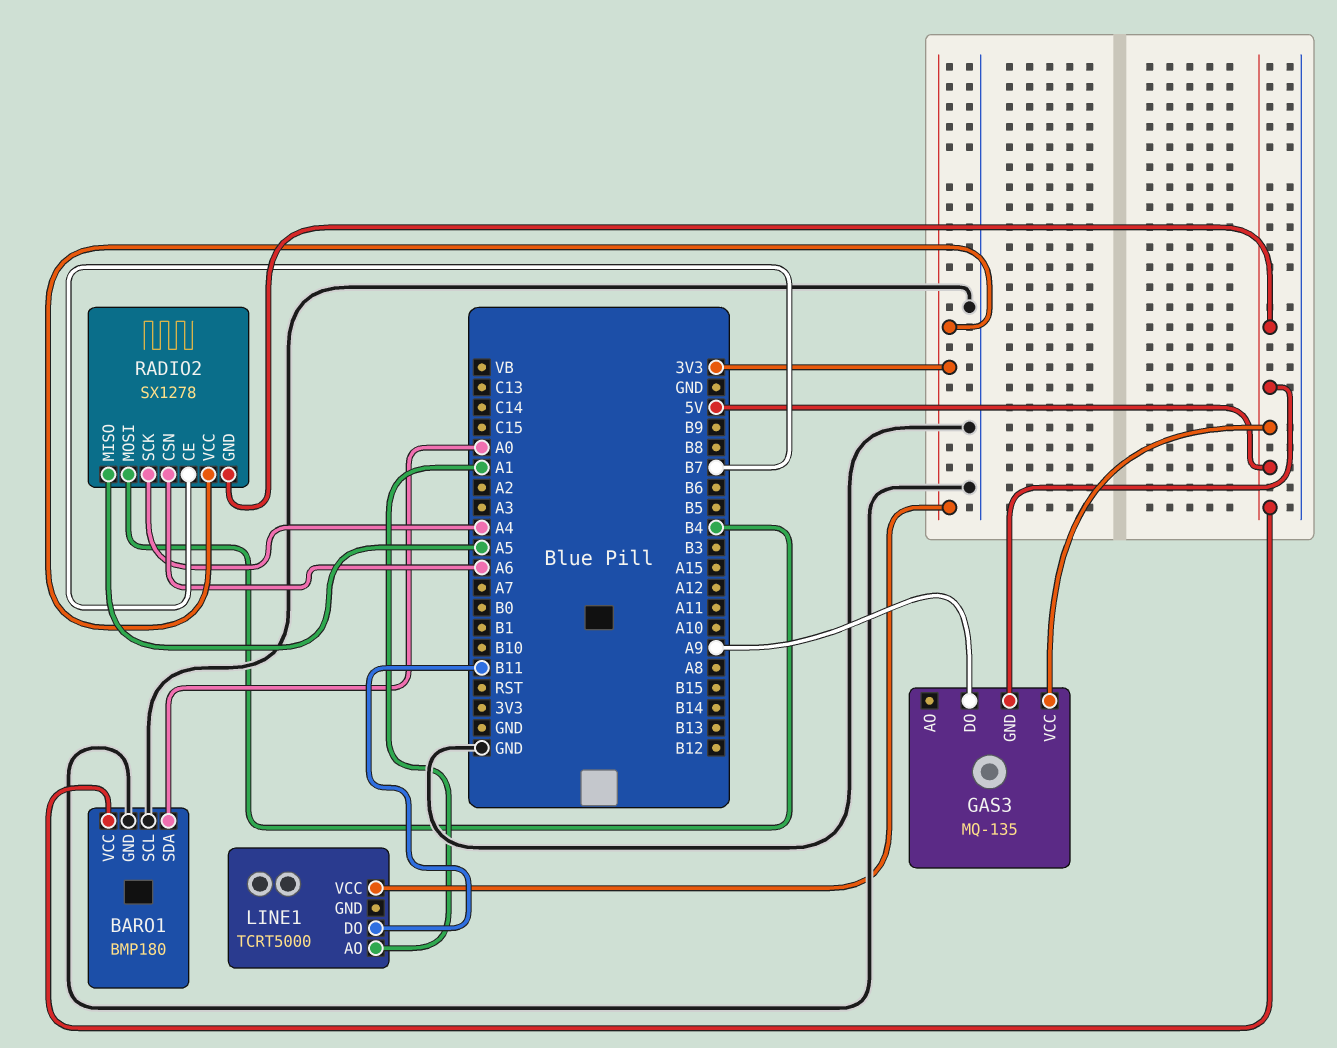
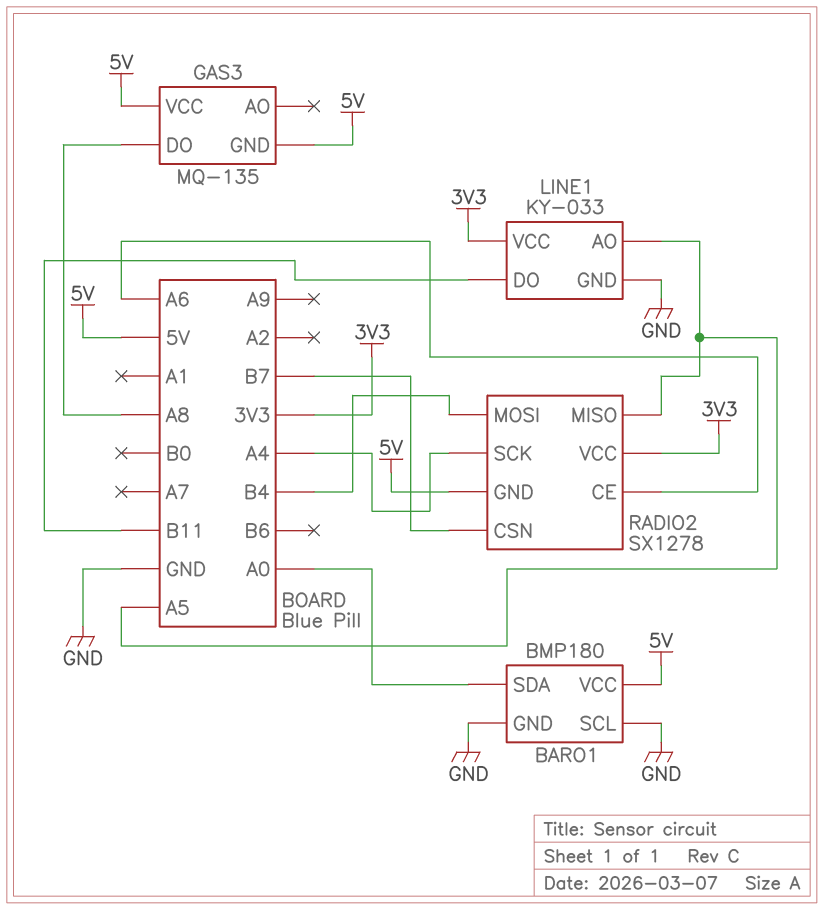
GAS3 pin DO: A9 -> A8
LINE1: TCRT5000 -> KY-033
LINE1 pin AO: A1 -> A5
LINE1 pin GND: none -> GND
RADIO2 pin CE: B7 -> A6
RADIO2 pin CSN: A6 -> B7

